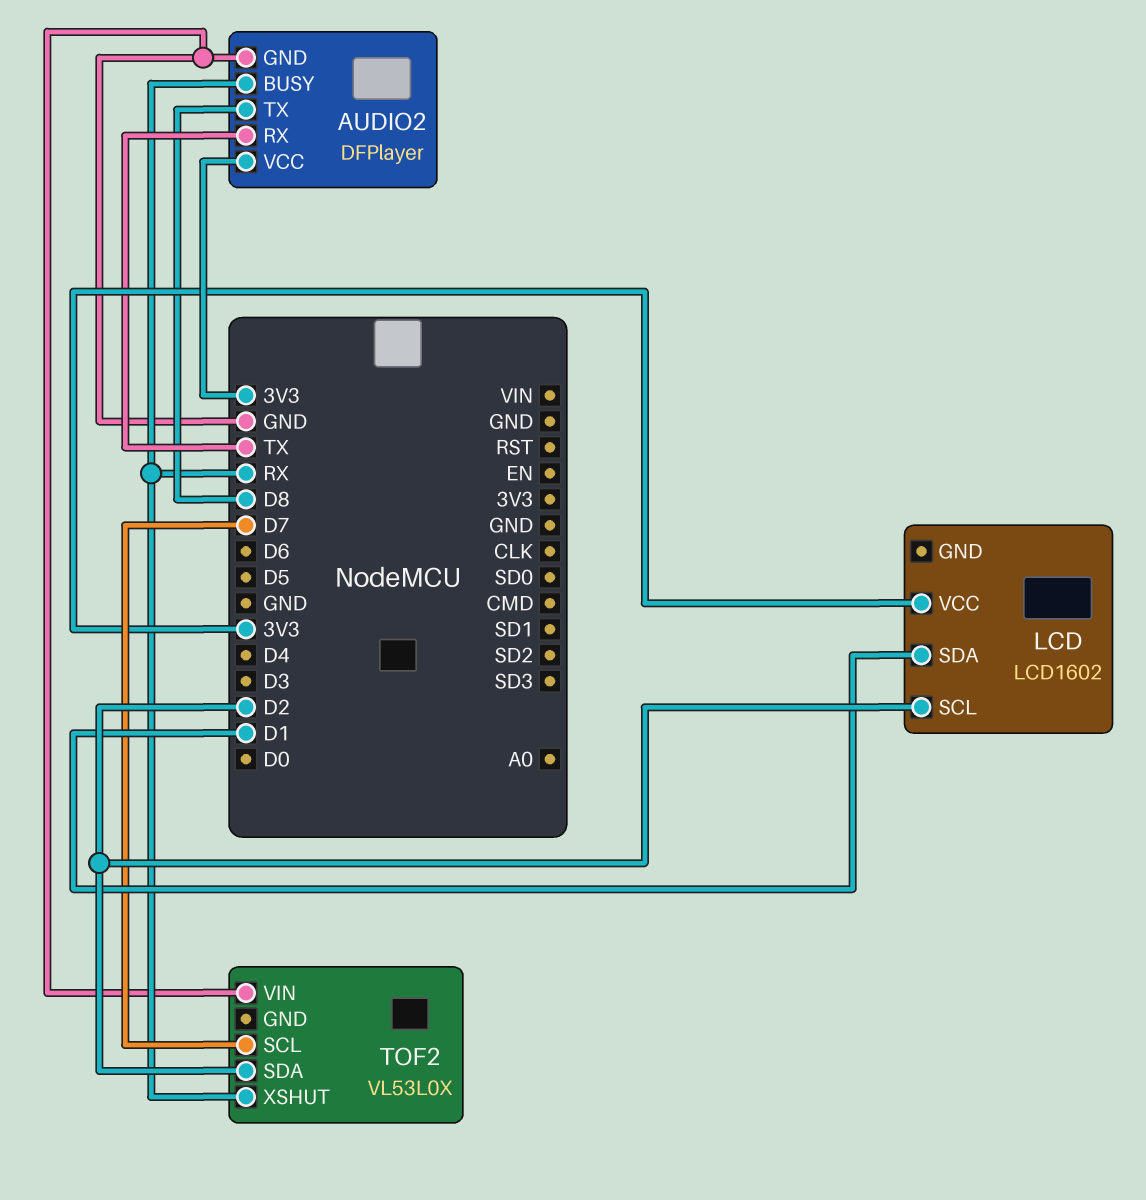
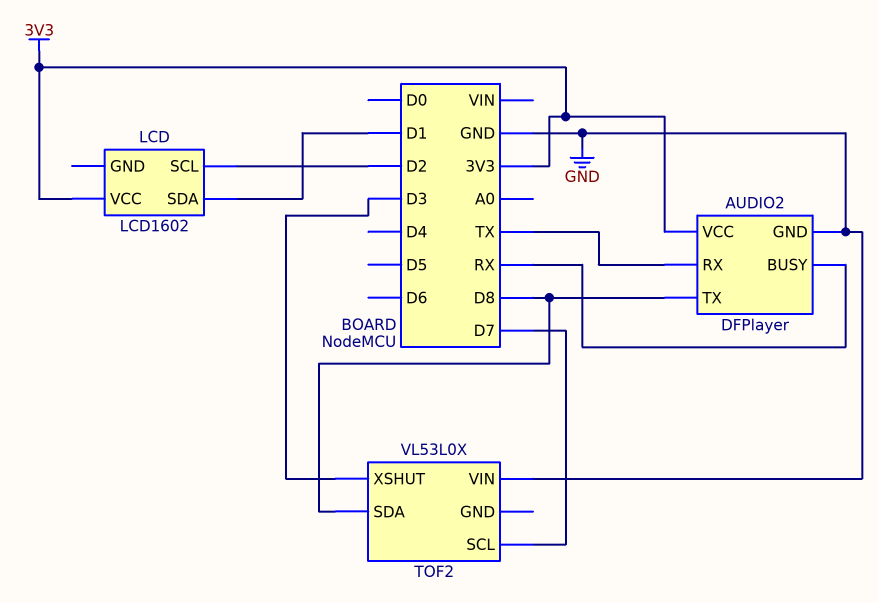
TOF2 pin SDA: D2 -> D8
TOF2 pin XSHUT: RX -> D3

